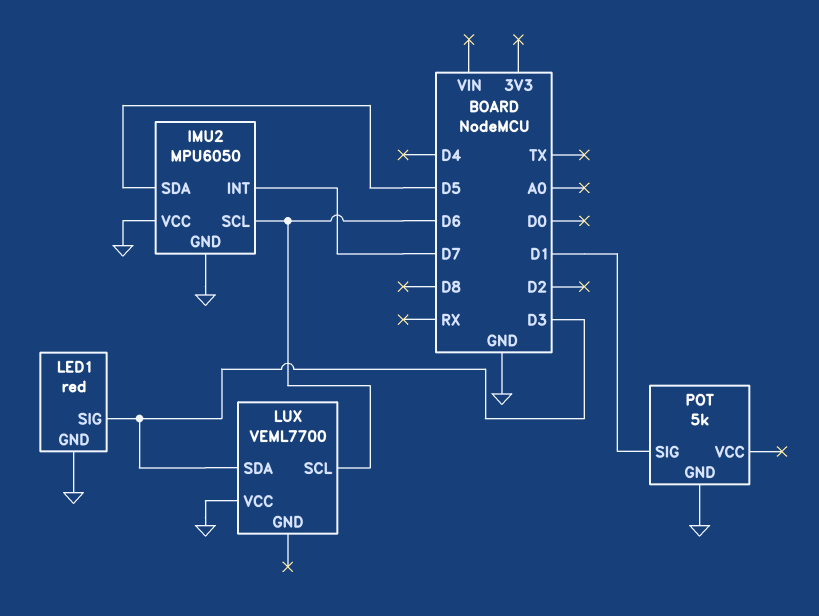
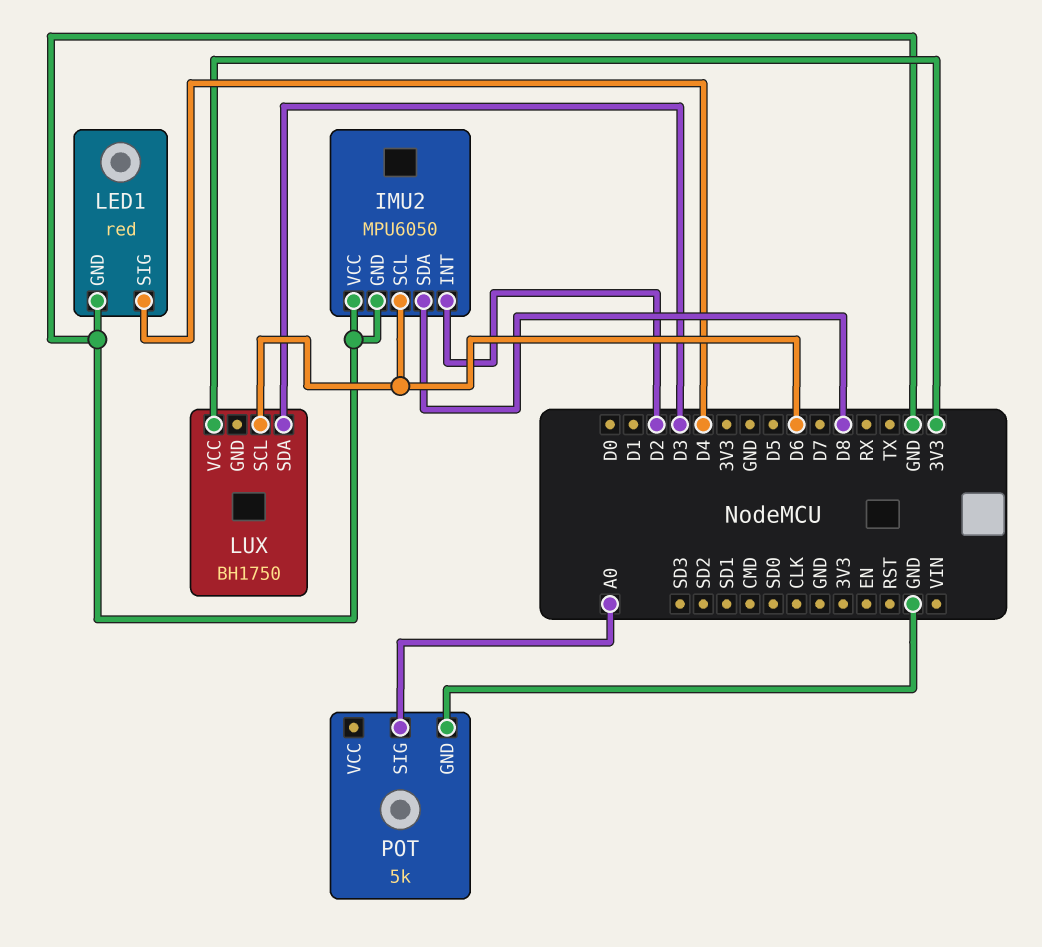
IMU2 pin INT: D7 -> D2
IMU2 pin SDA: D5 -> D8
LED1 pin SIG: D3 -> D4
LUX: VEML7700 -> BH1750
LUX pin VCC: GND -> 3V3
POT pin SIG: D1 -> A0

